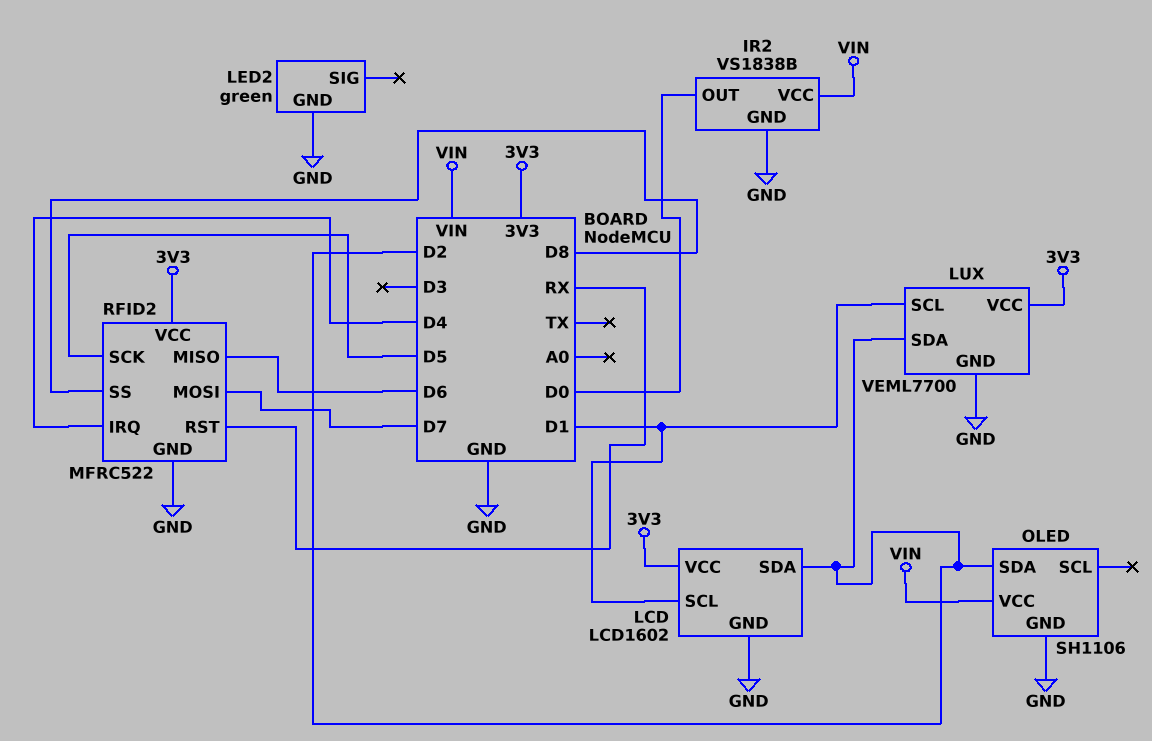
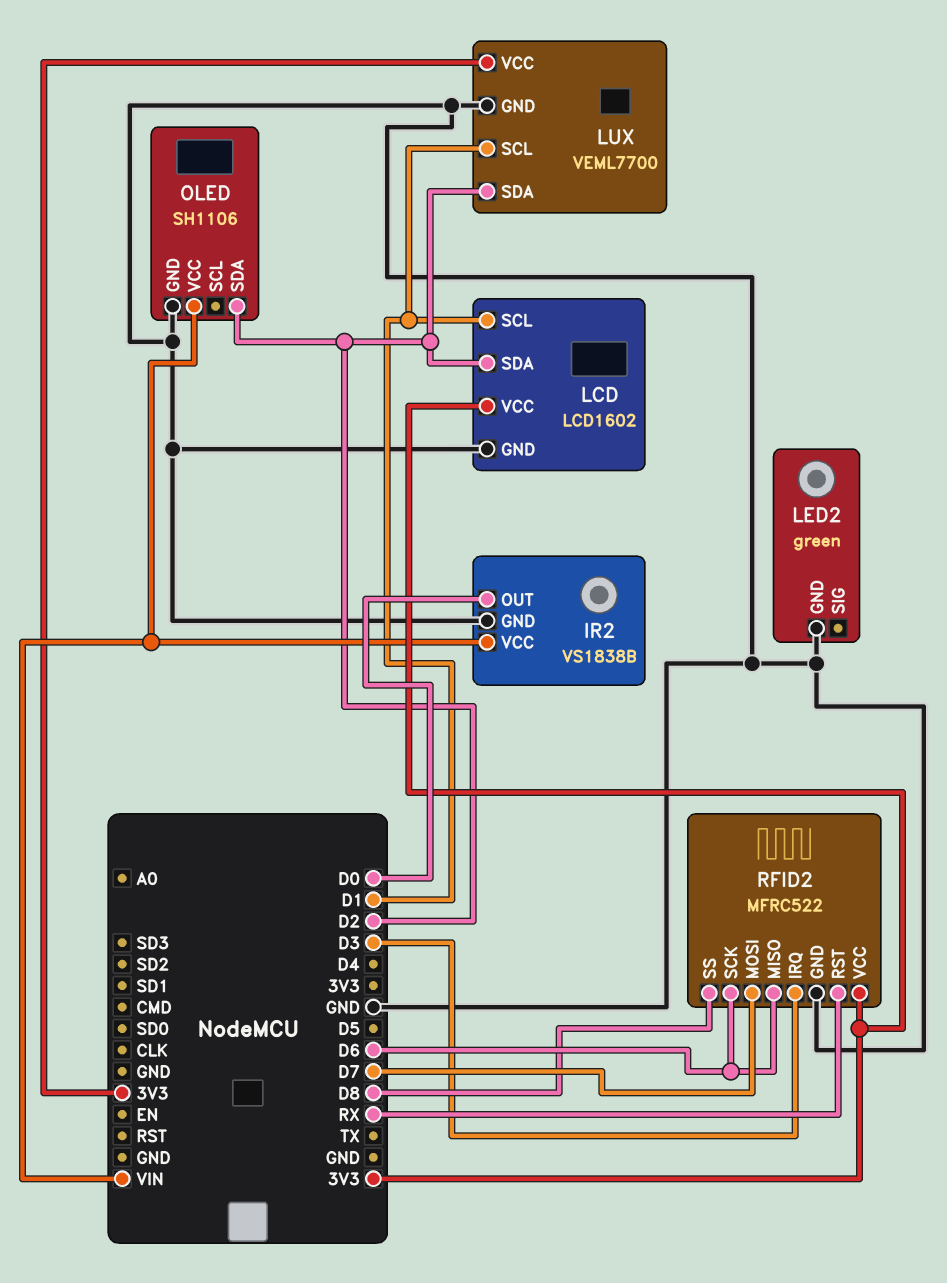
RFID2 pin IRQ: D4 -> D3
RFID2 pin SCK: D5 -> D6

